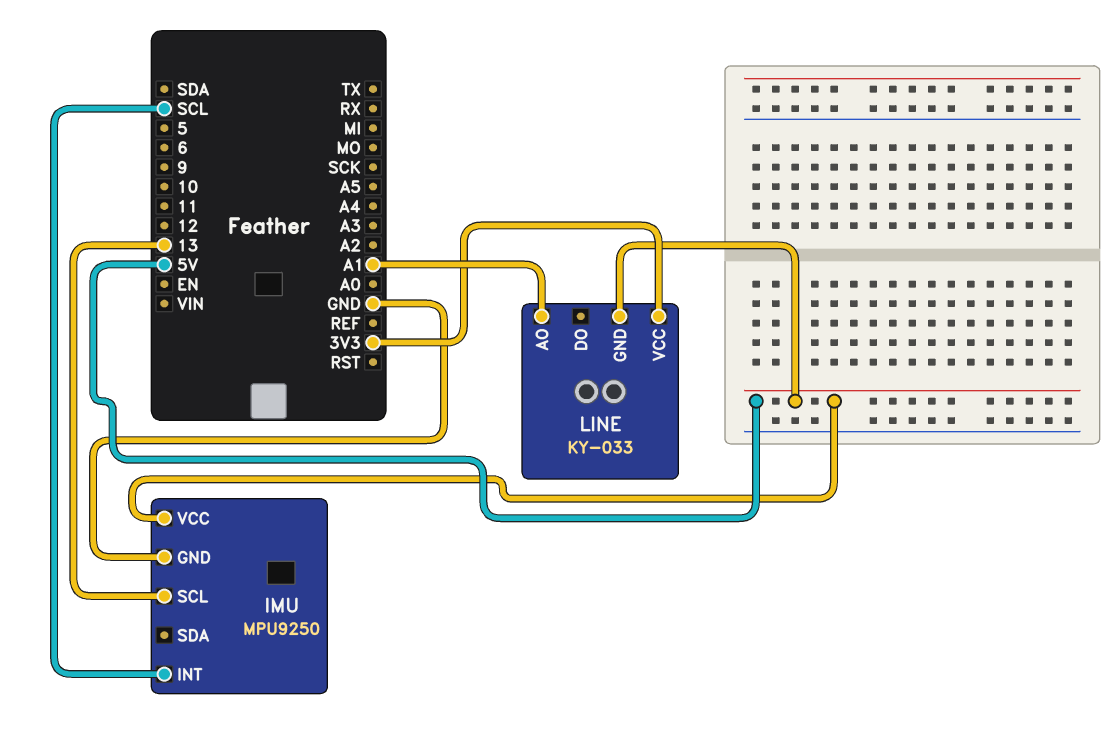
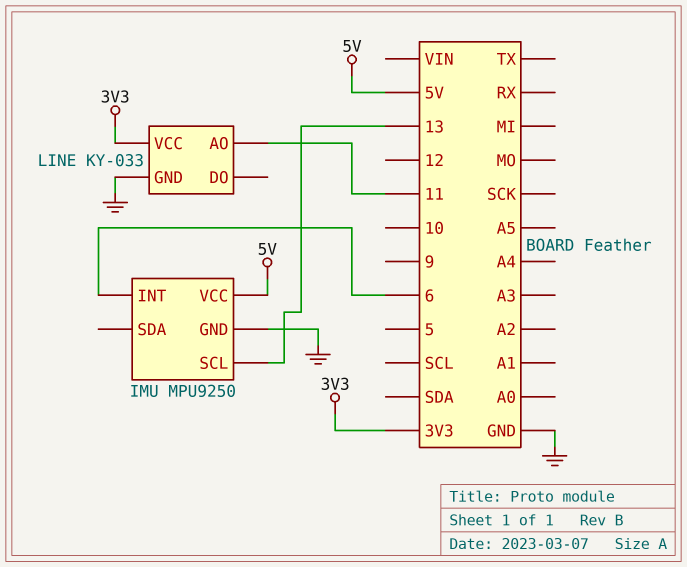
IMU pin INT: SCL -> 6
LINE pin AO: A1 -> 11
LINE pin GND: 5V -> GND

